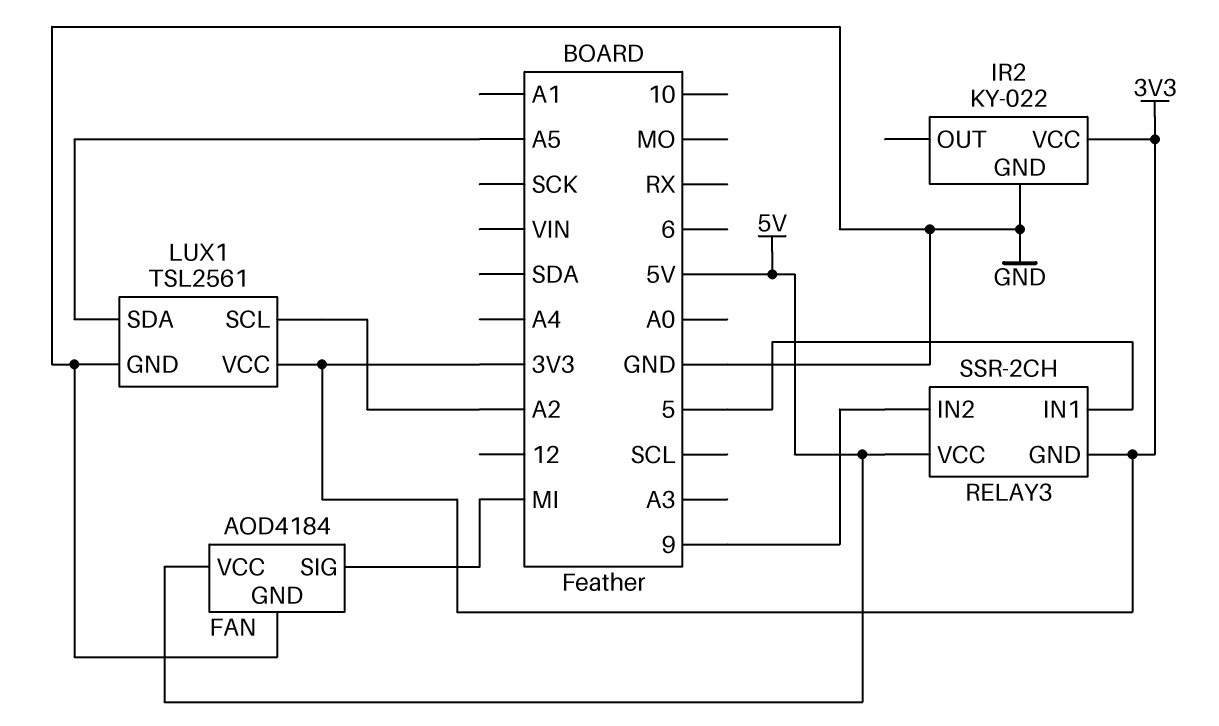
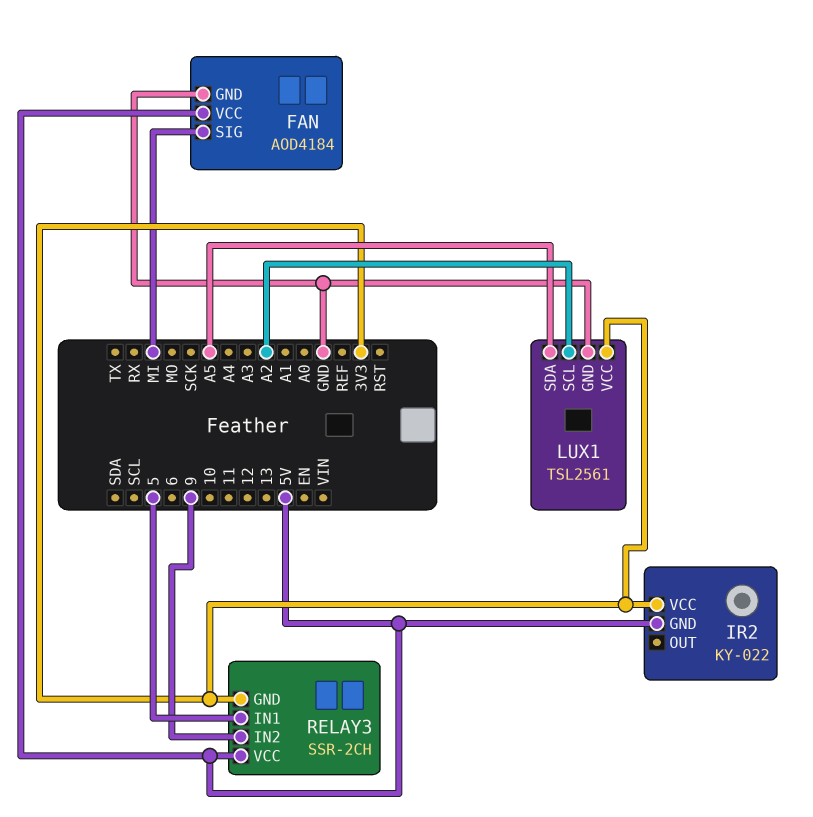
IR2 pin GND: GND -> 5V

